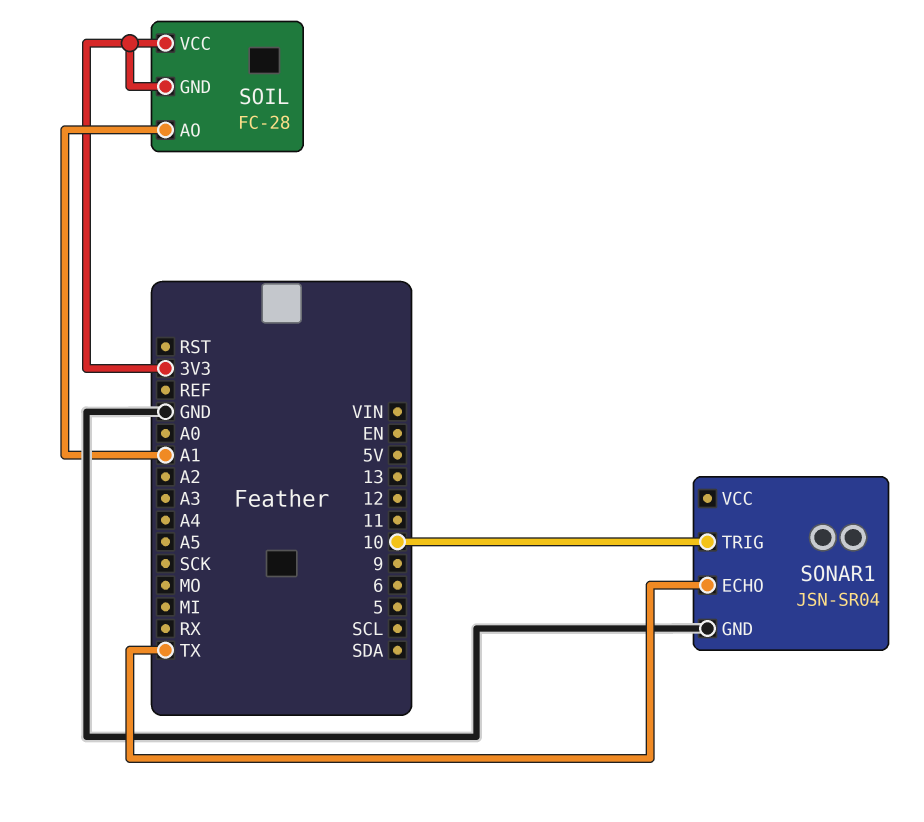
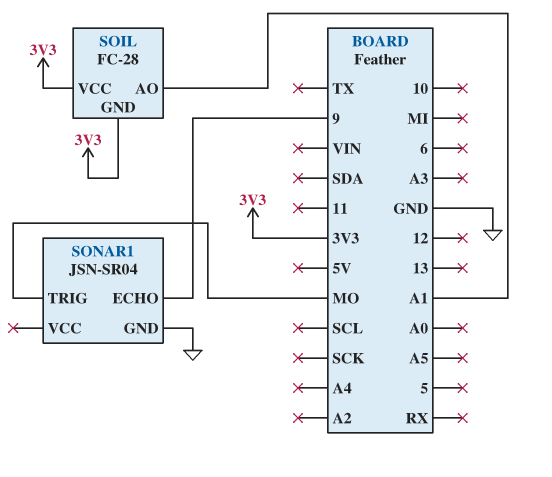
SONAR1 pin ECHO: TX -> 9
SONAR1 pin TRIG: 10 -> MO

